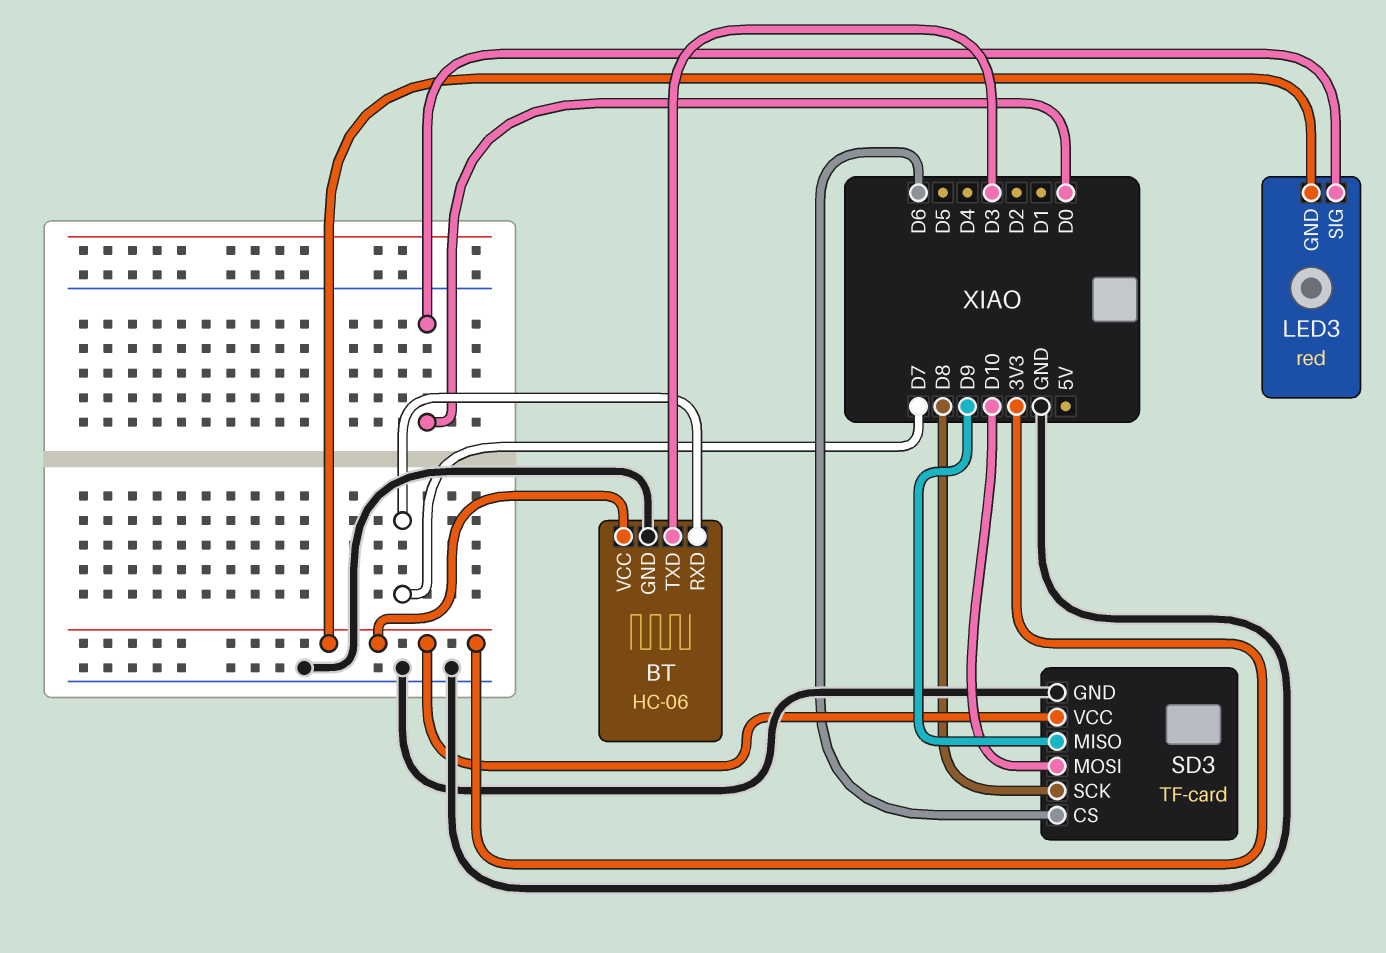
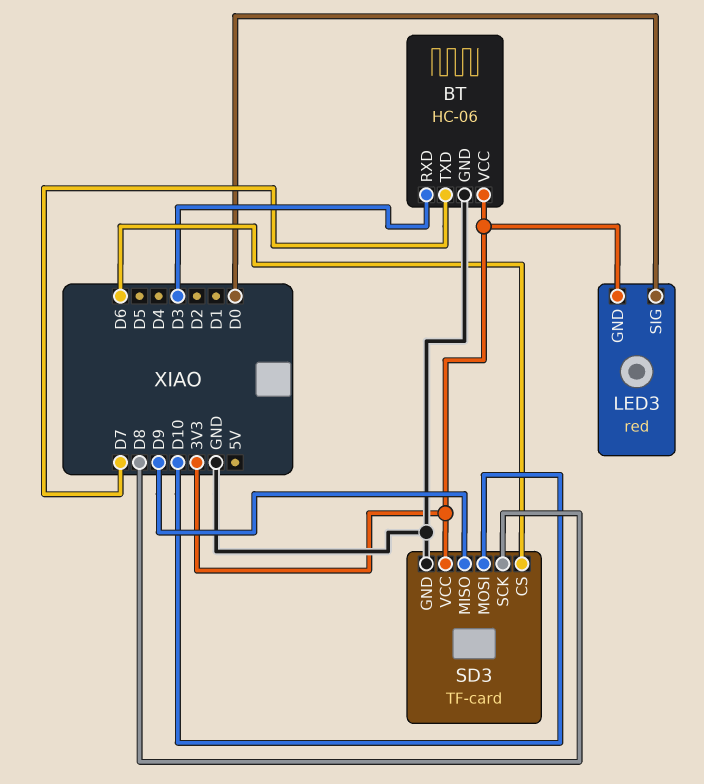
BT pin RXD: D7 -> D3
BT pin TXD: D3 -> D7

